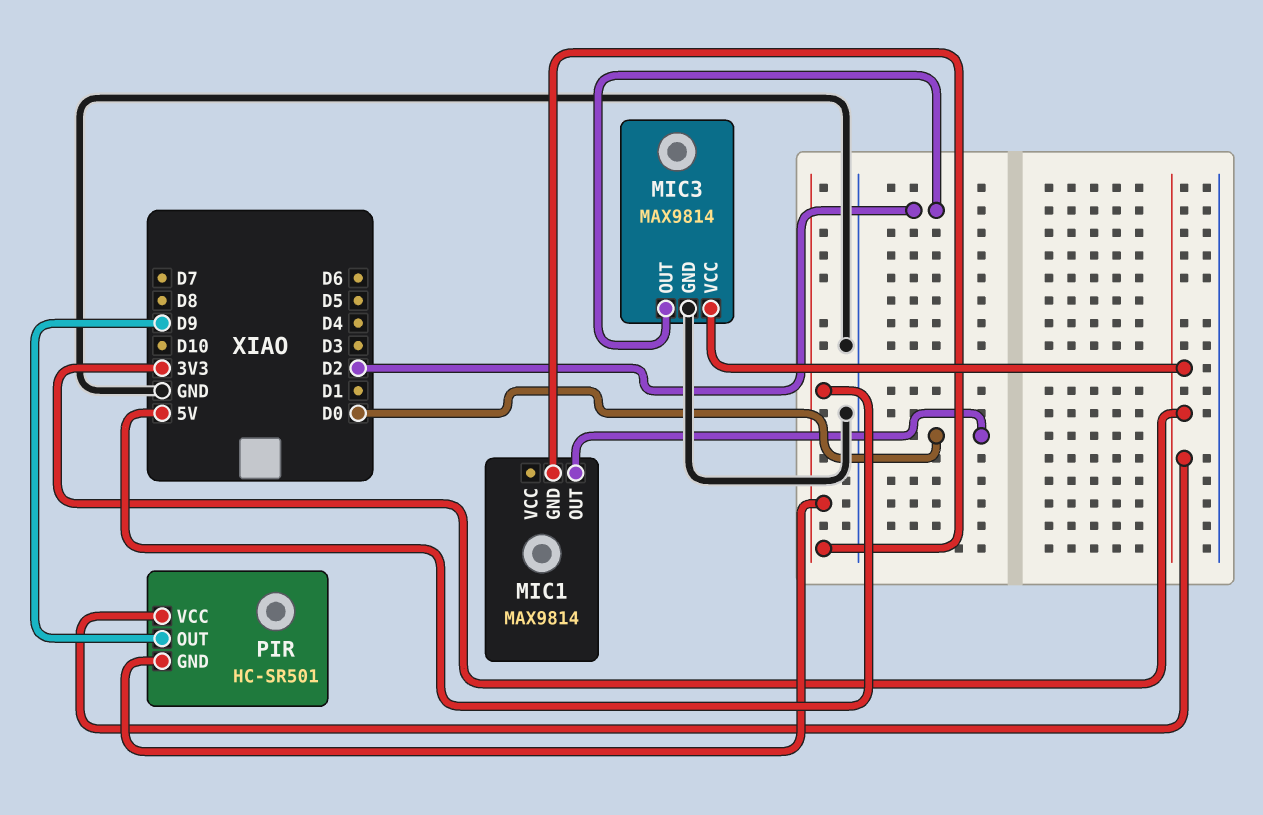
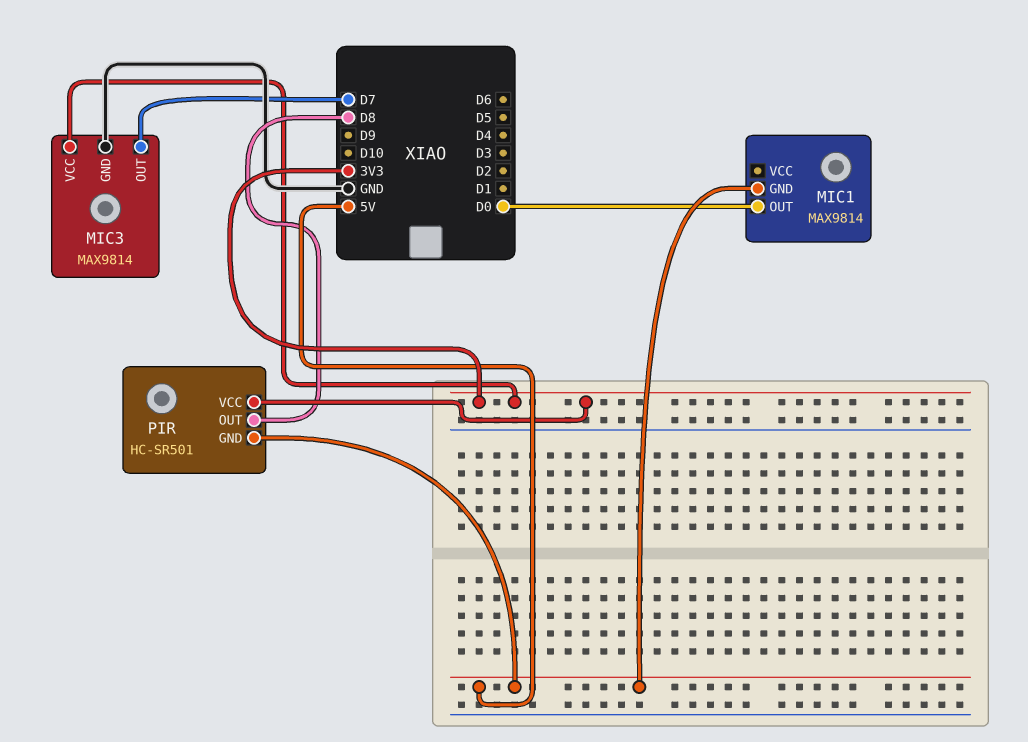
MIC3 pin OUT: D2 -> D7
PIR pin OUT: D9 -> D8

